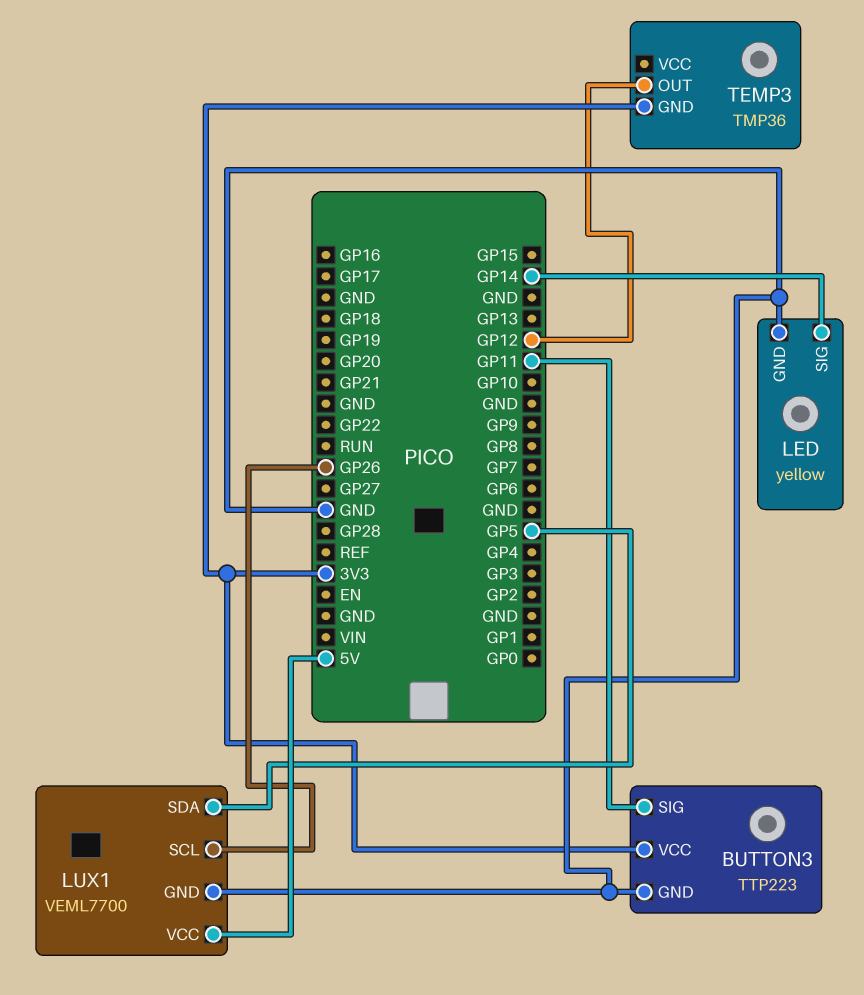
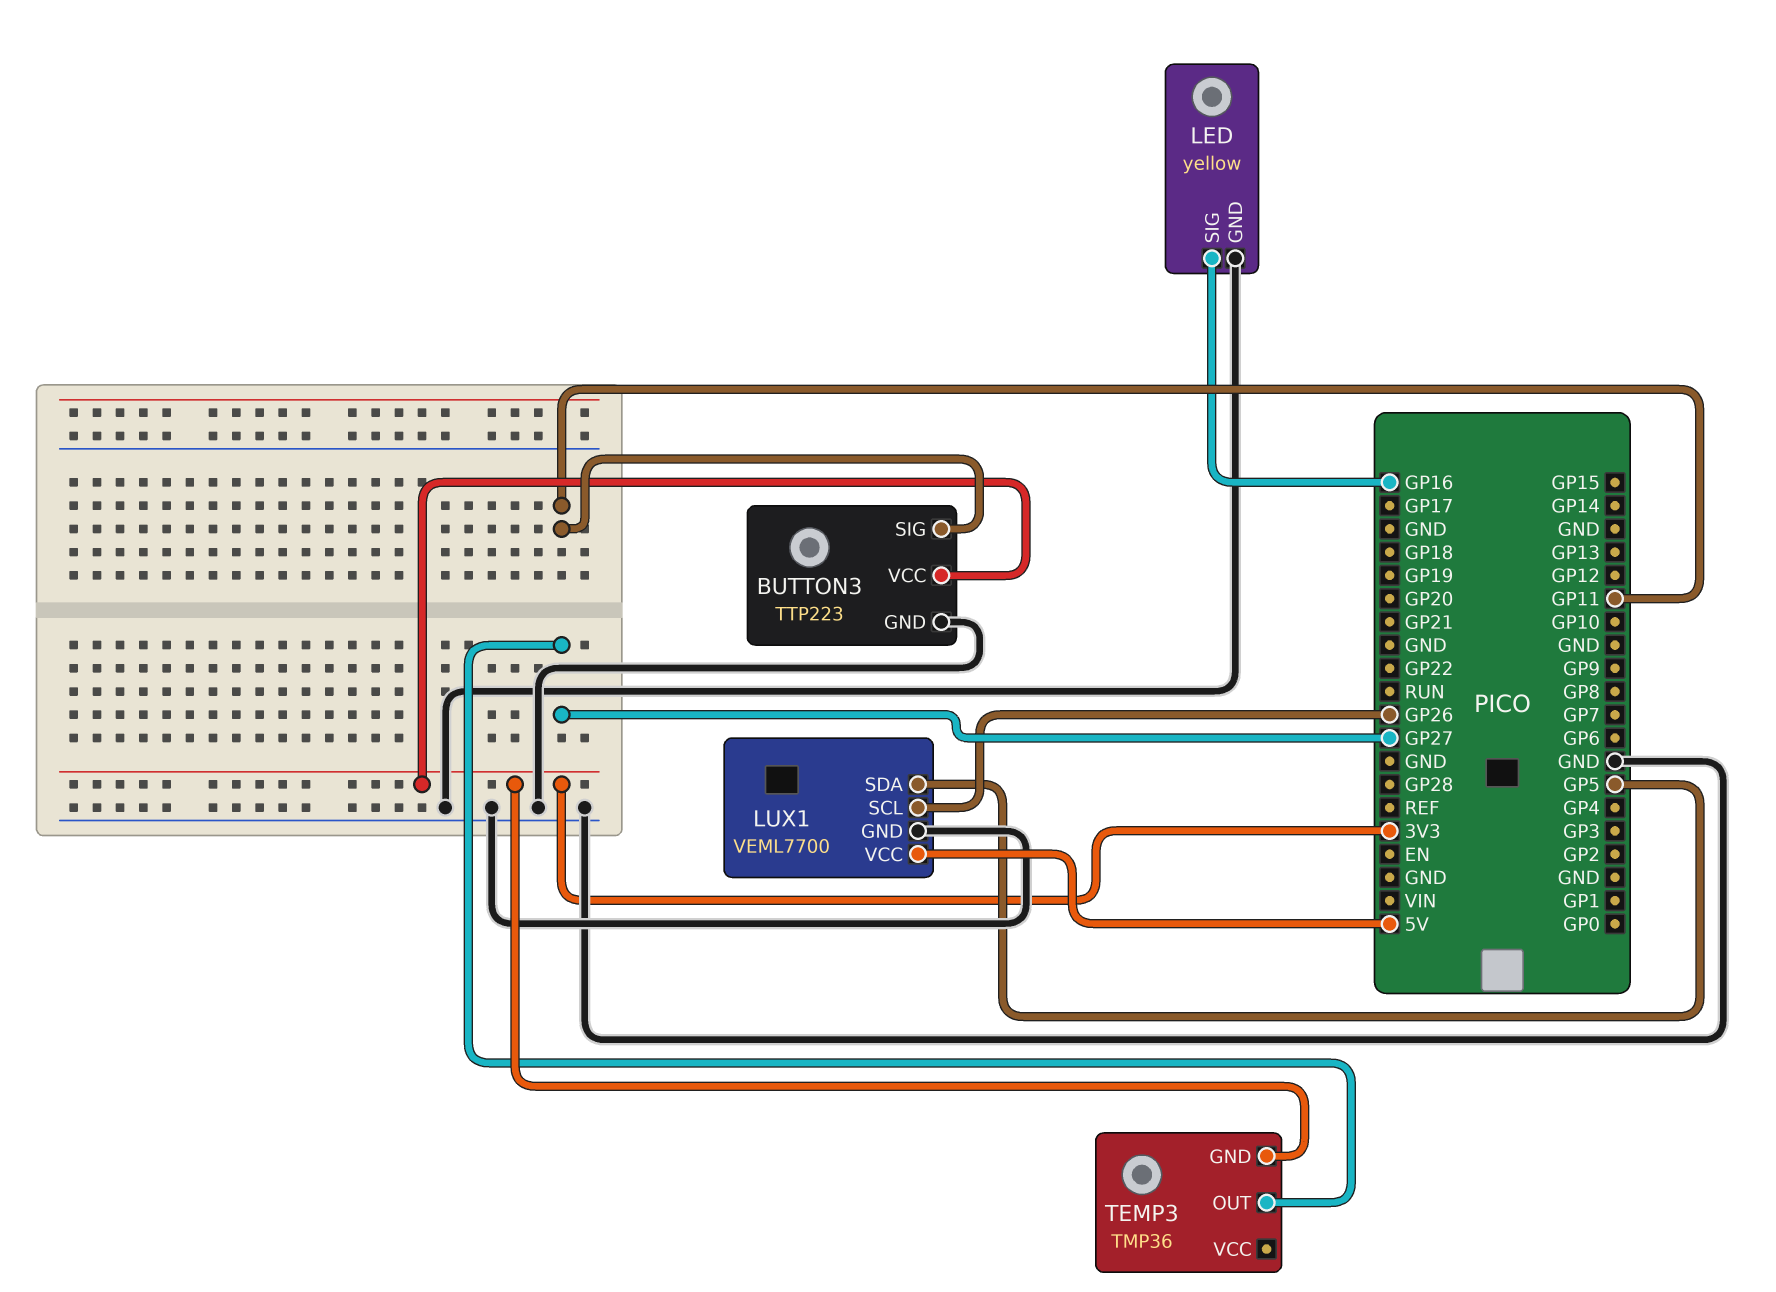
LED pin SIG: GP14 -> GP16
TEMP3 pin OUT: GP12 -> GP27

